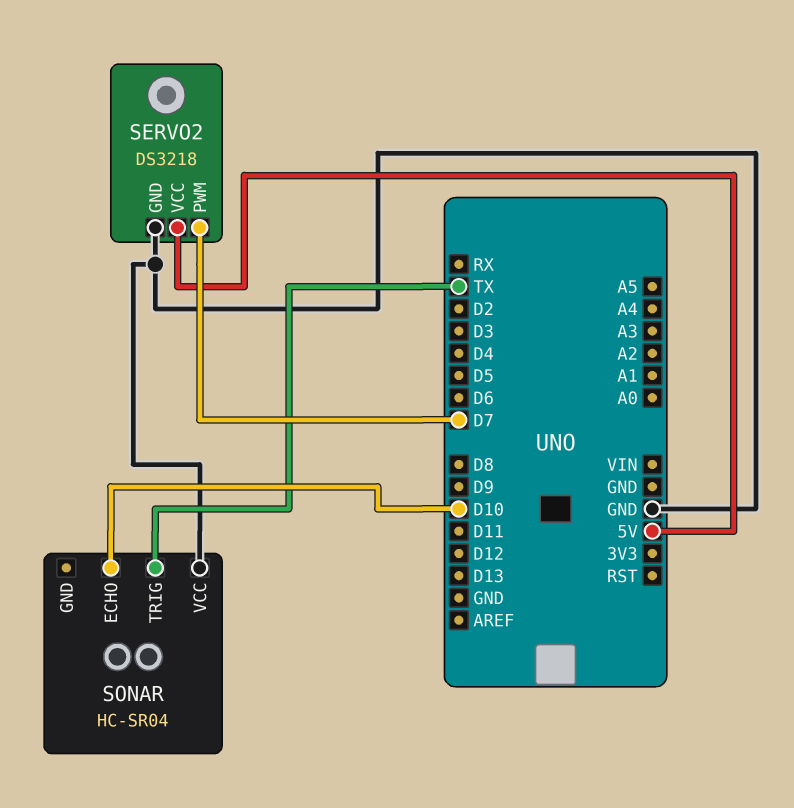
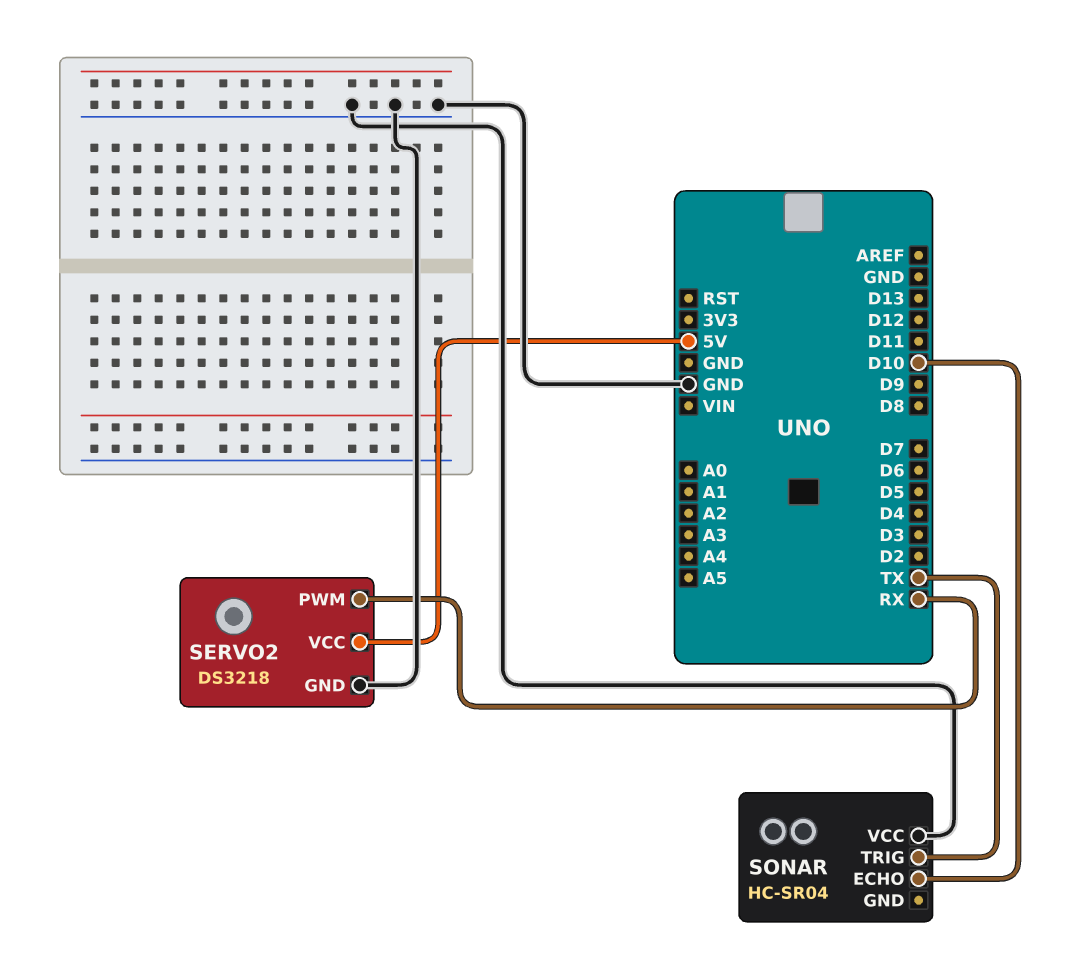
SERVO2 pin PWM: D7 -> RX

